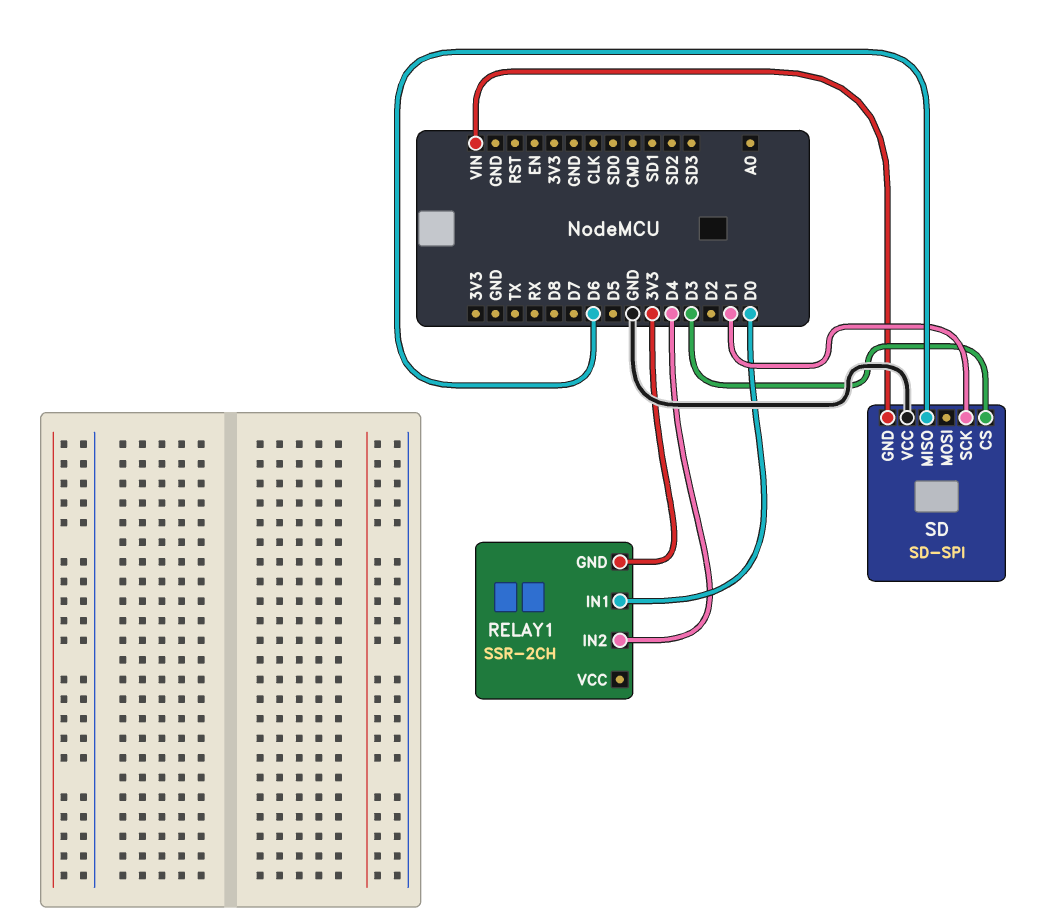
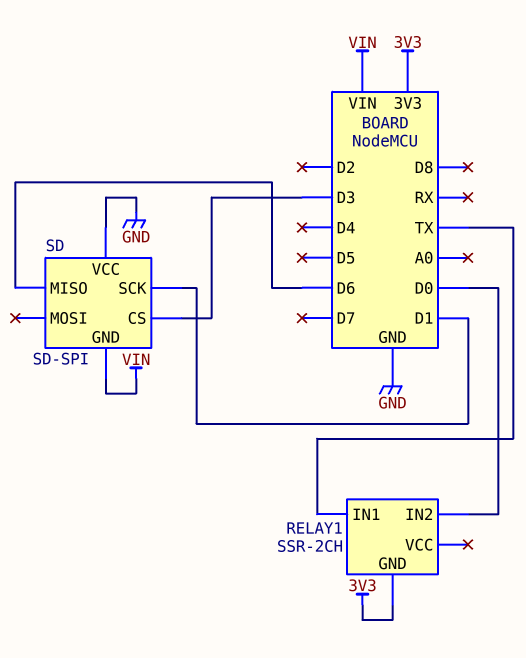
RELAY1 pin IN1: D0 -> TX
RELAY1 pin IN2: D4 -> D0

